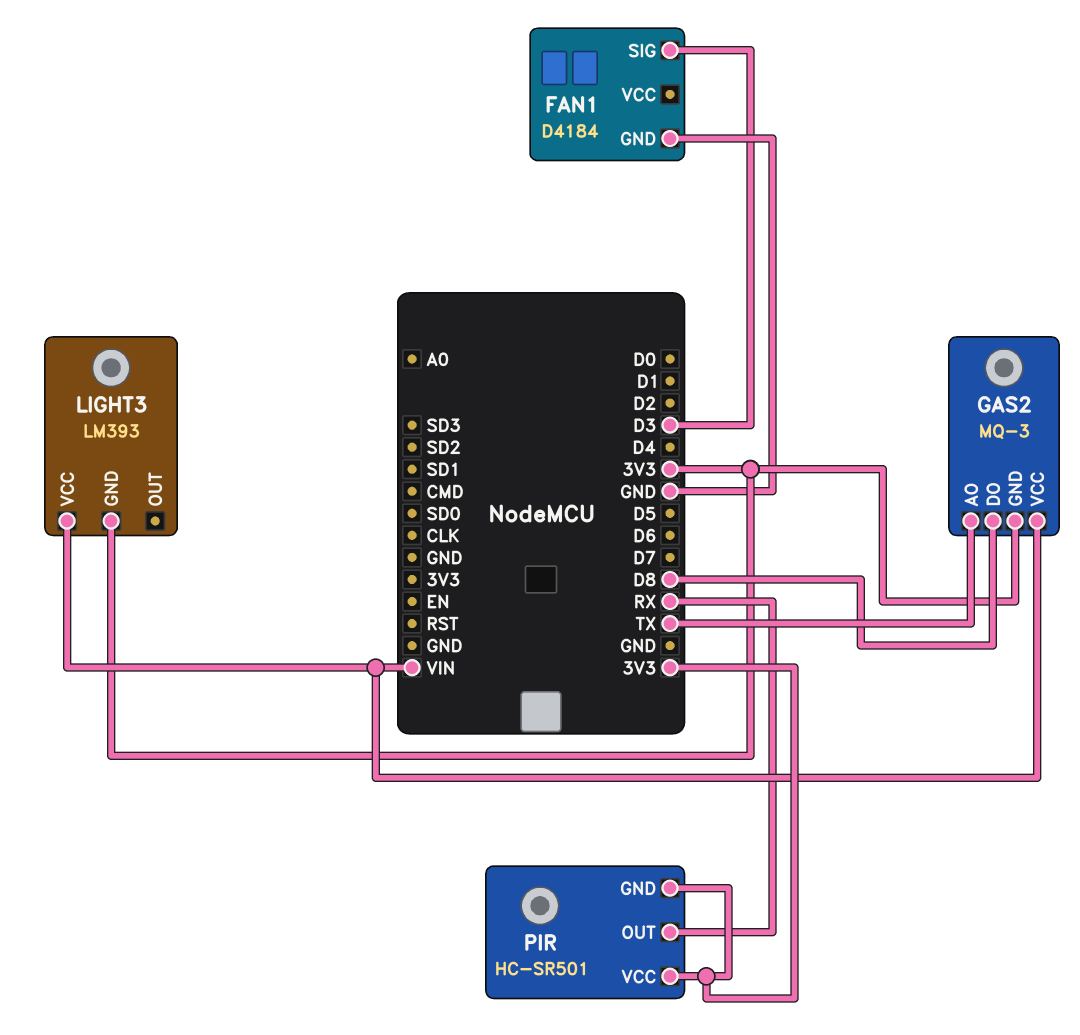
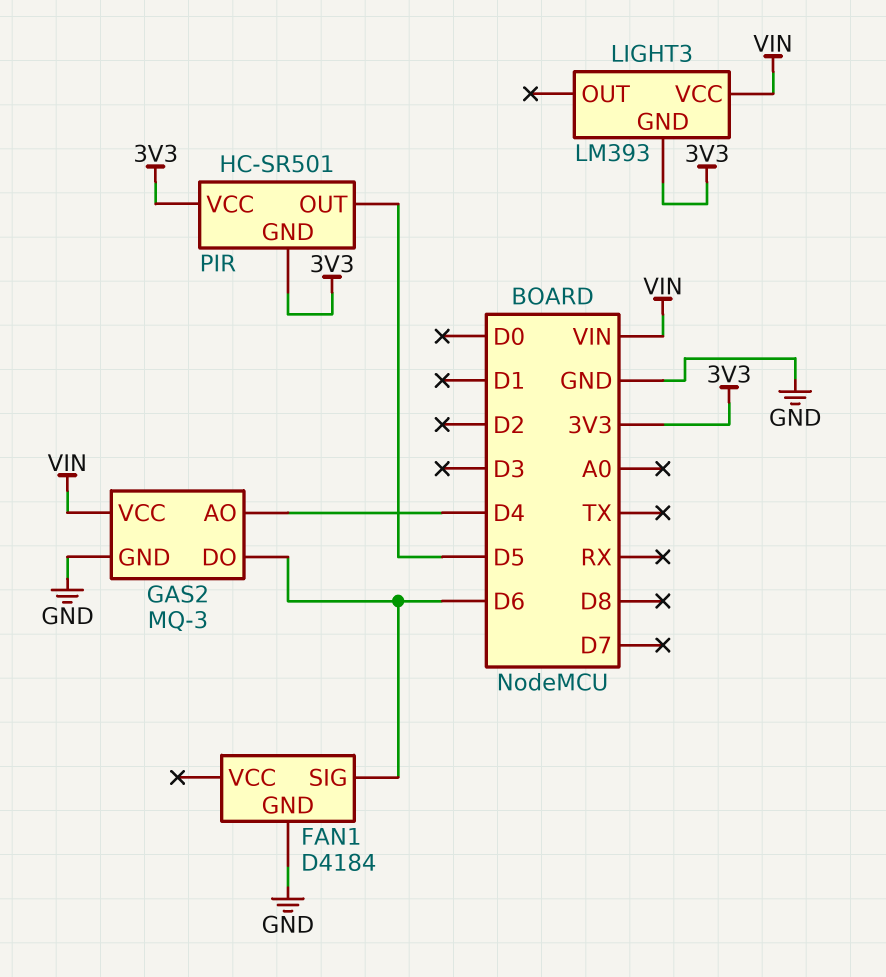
FAN1 pin SIG: D3 -> D6
GAS2 pin AO: TX -> D4
GAS2 pin DO: D8 -> D6
GAS2 pin GND: 3V3 -> GND
PIR pin OUT: RX -> D5

